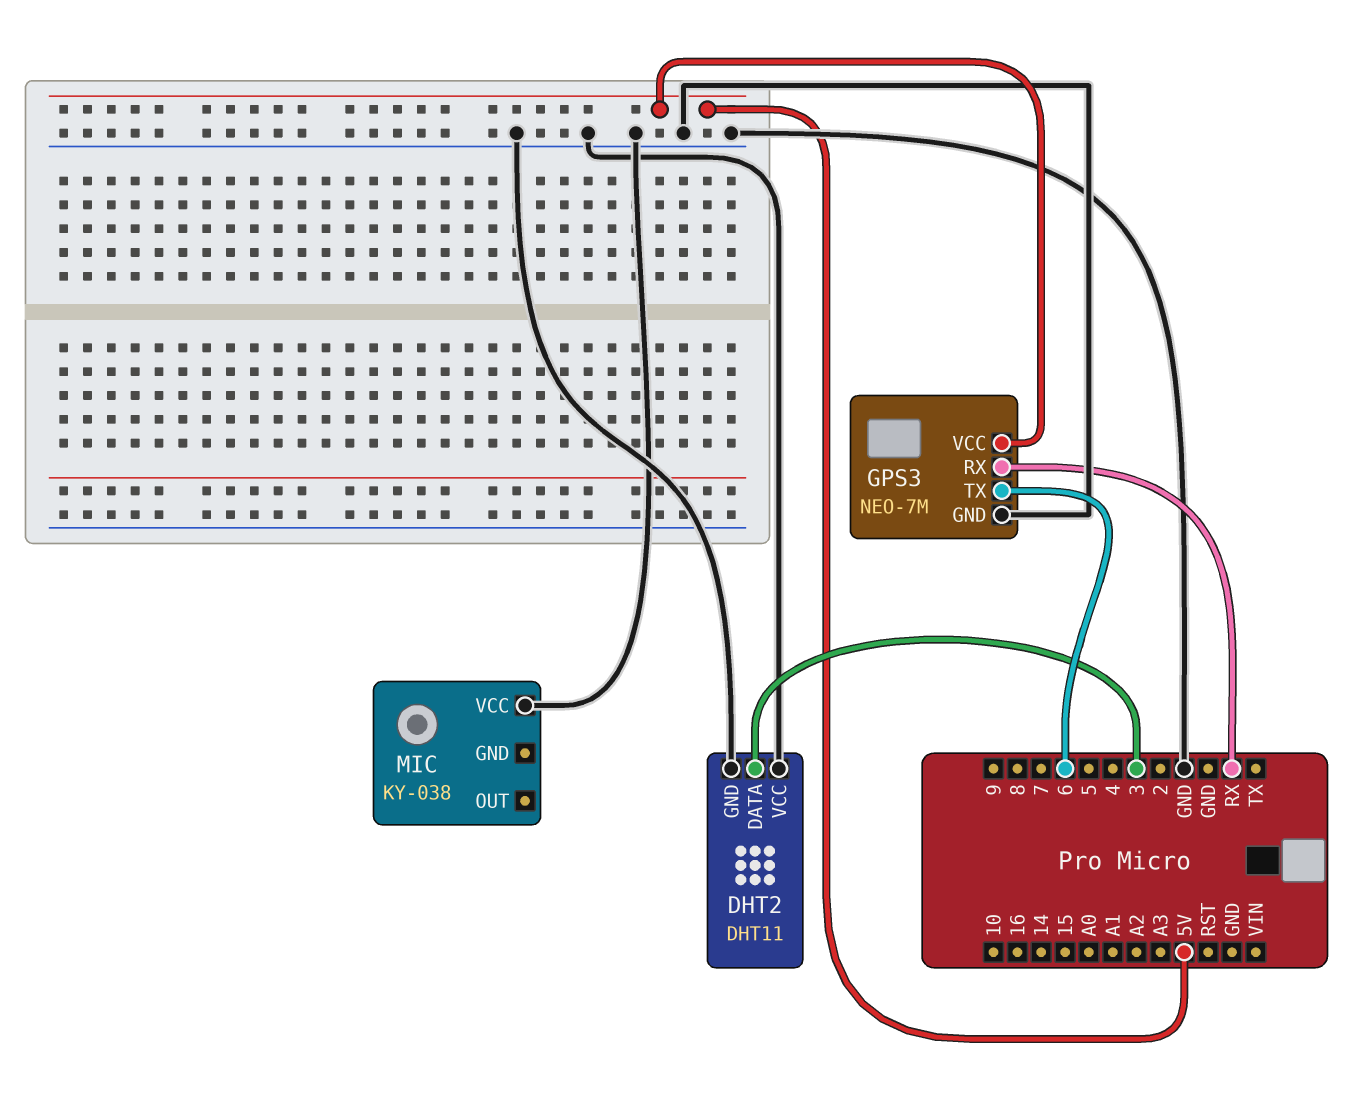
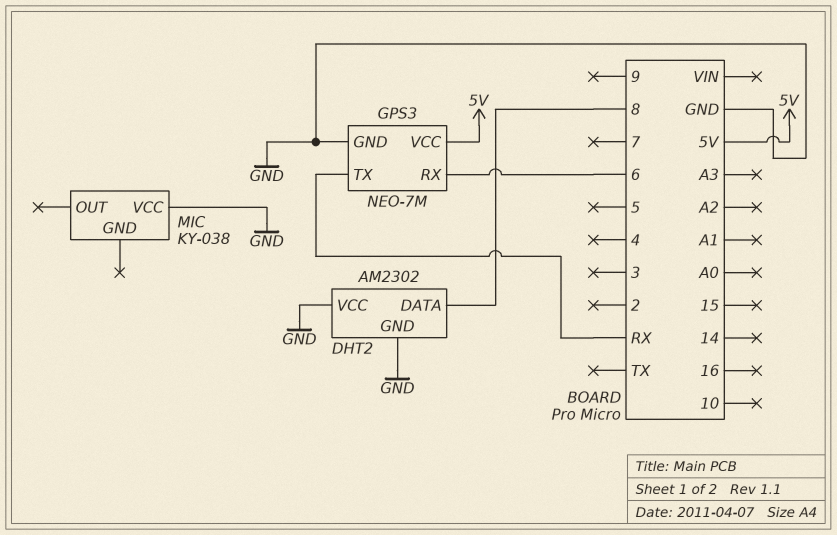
DHT2: DHT11 -> AM2302
DHT2 pin DATA: 3 -> 8
GPS3 pin RX: RX -> 6
GPS3 pin TX: 6 -> RX

